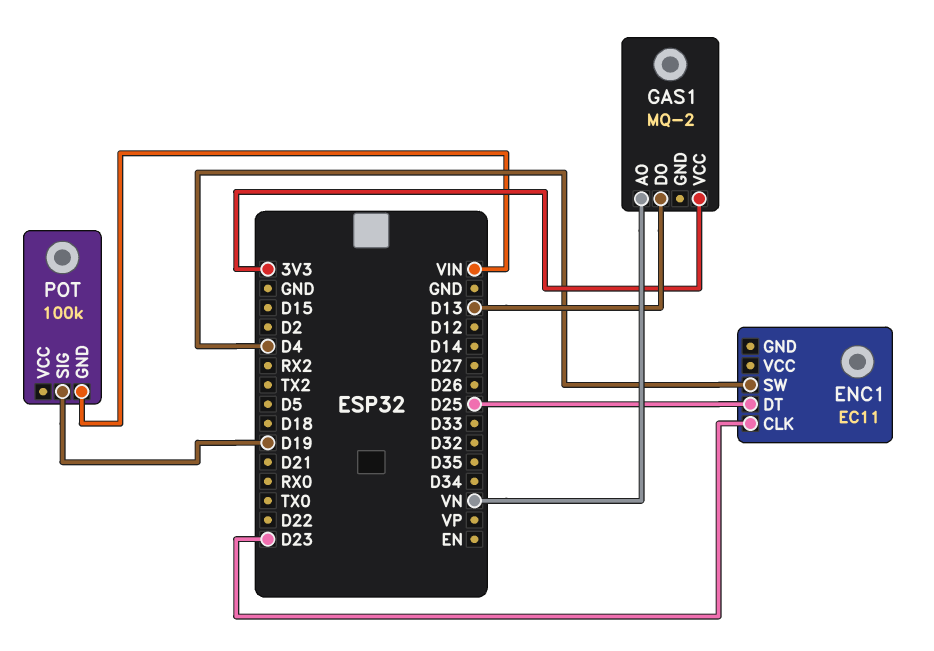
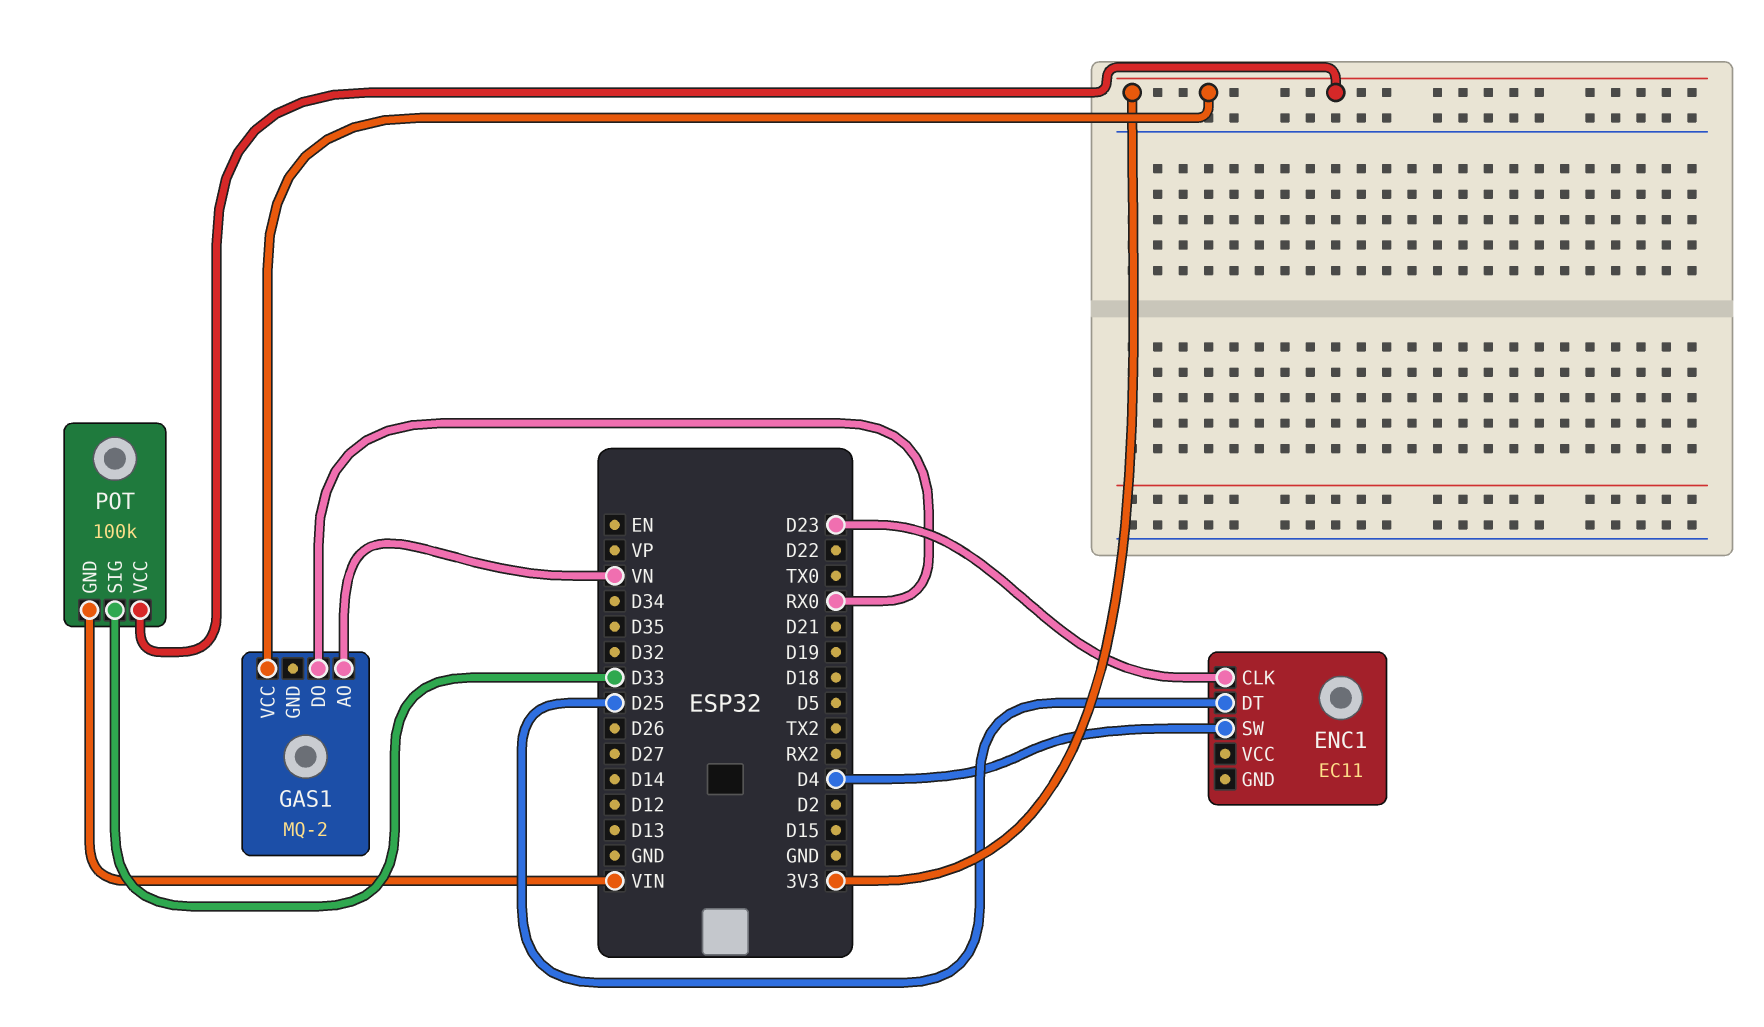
GAS1 pin DO: D13 -> RX0
POT pin SIG: D19 -> D33
POT pin VCC: none -> 3V3

